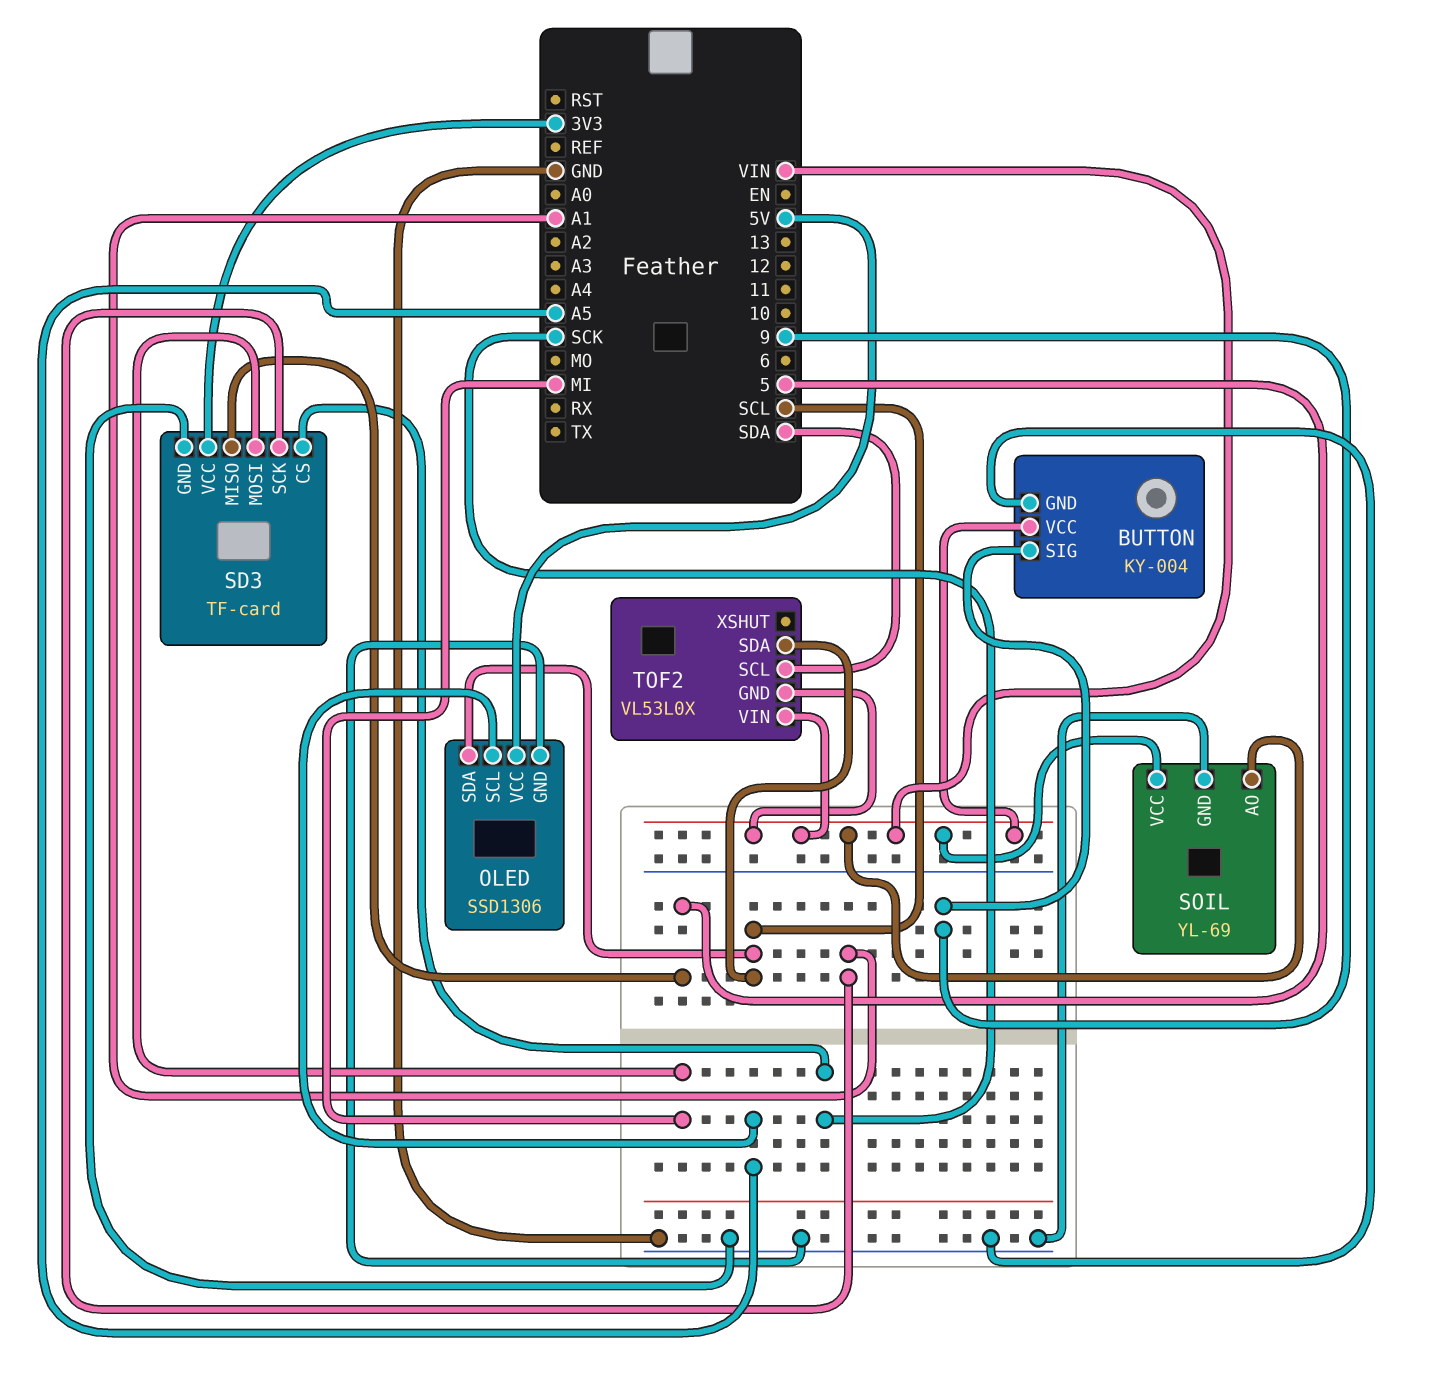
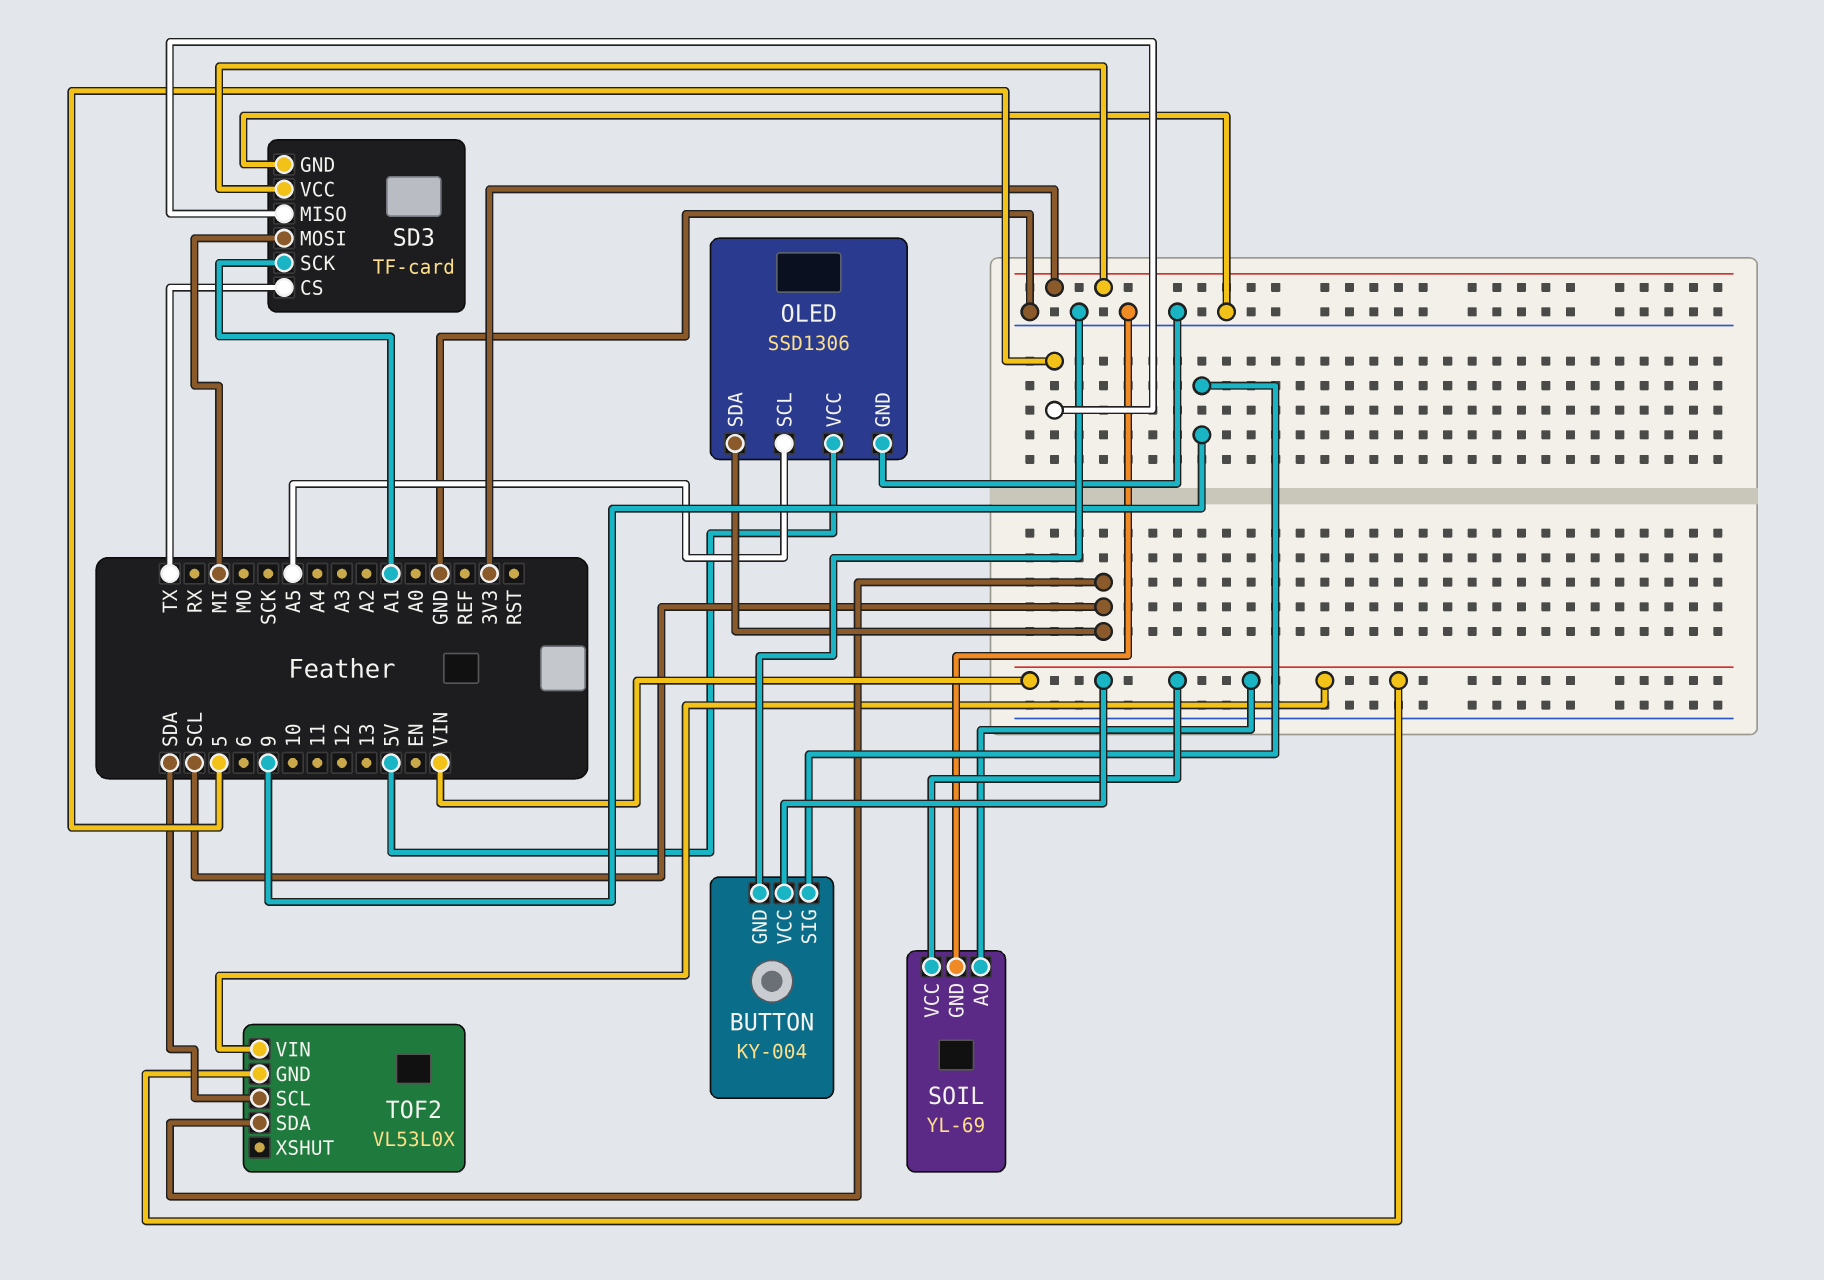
SD3 pin CS: SCK -> TX

